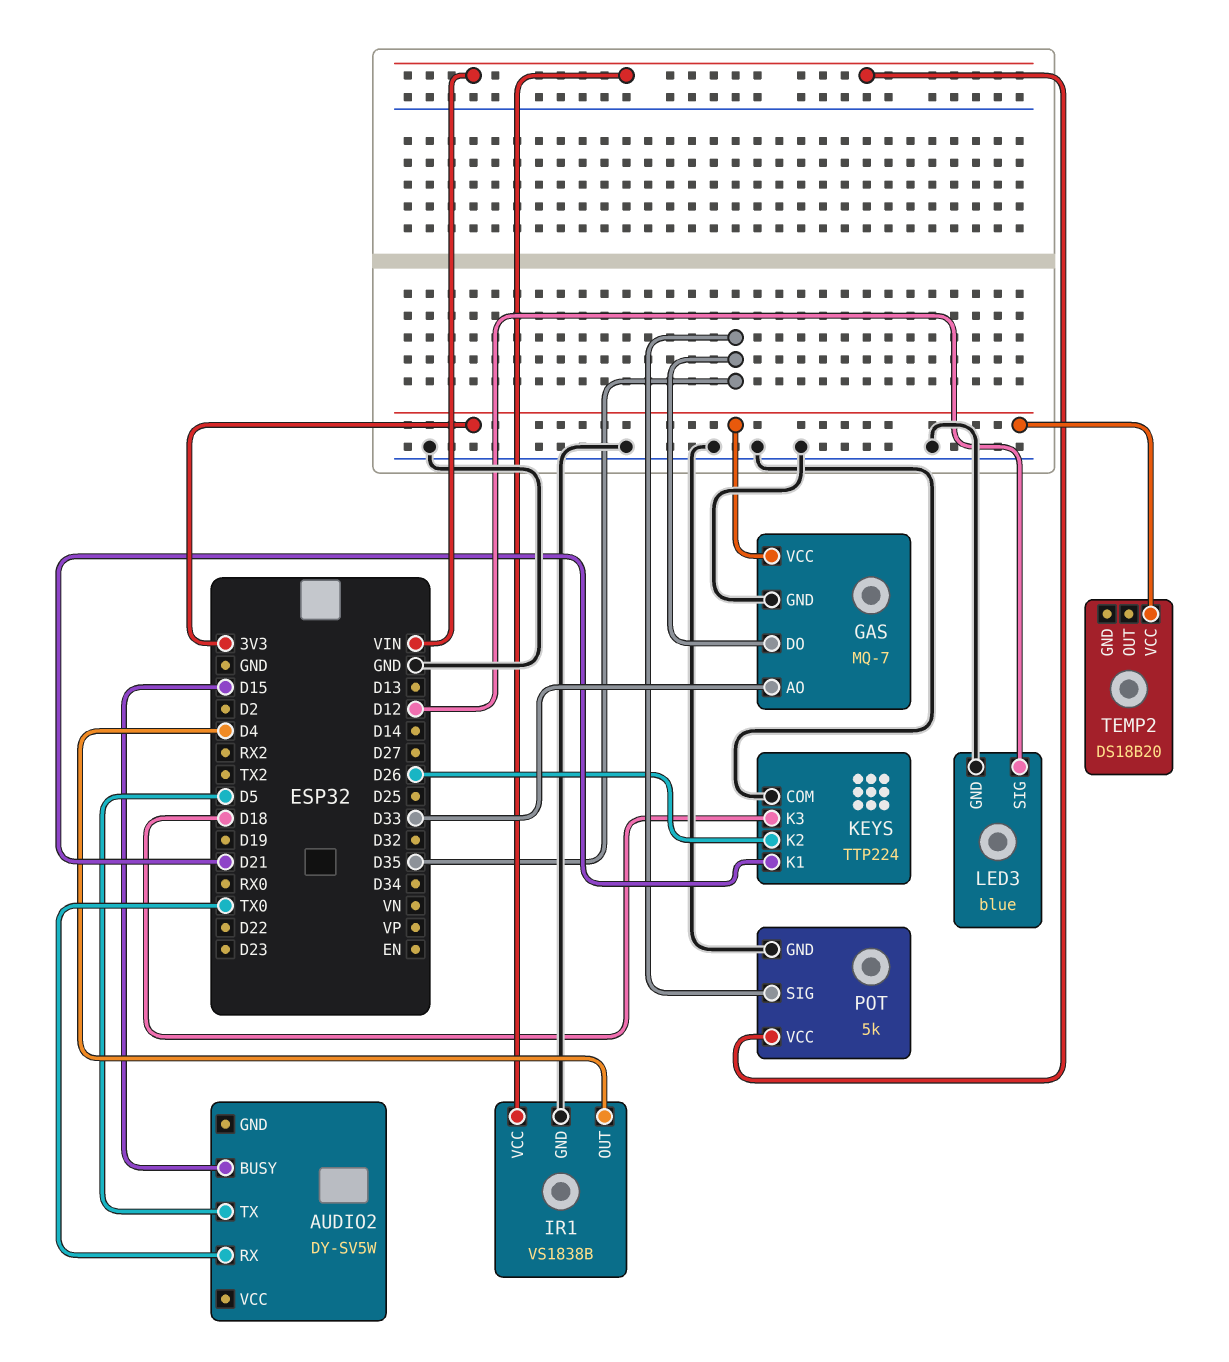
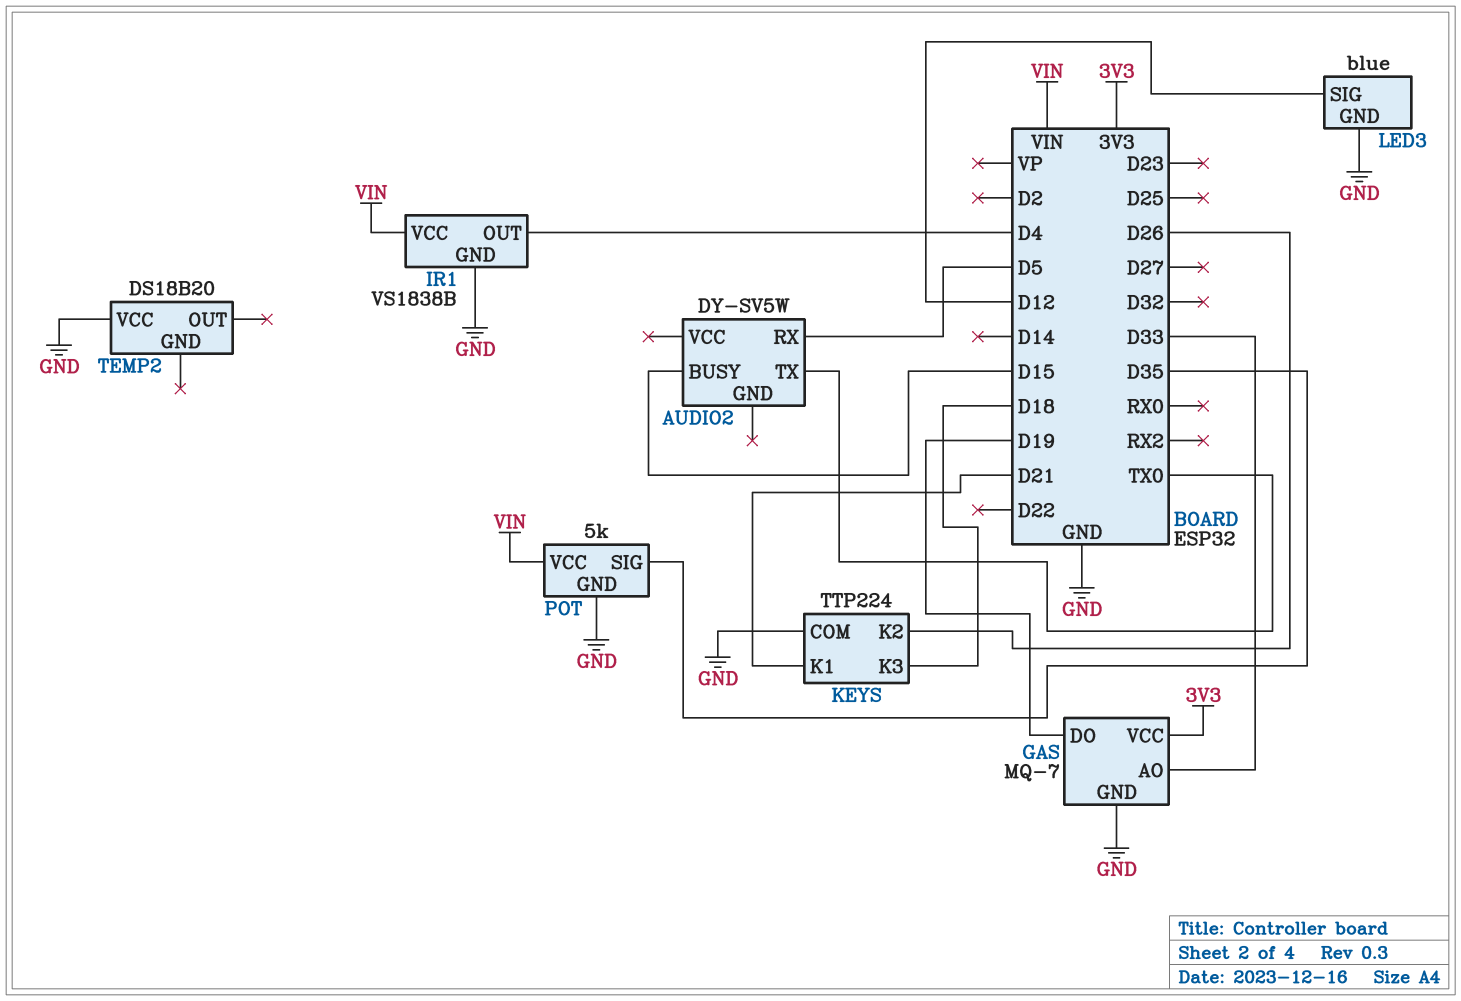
AUDIO2 pin RX: TX0 -> D5
AUDIO2 pin TX: D5 -> TX0
GAS pin DO: D35 -> D19
TEMP2 pin VCC: 3V3 -> GND

